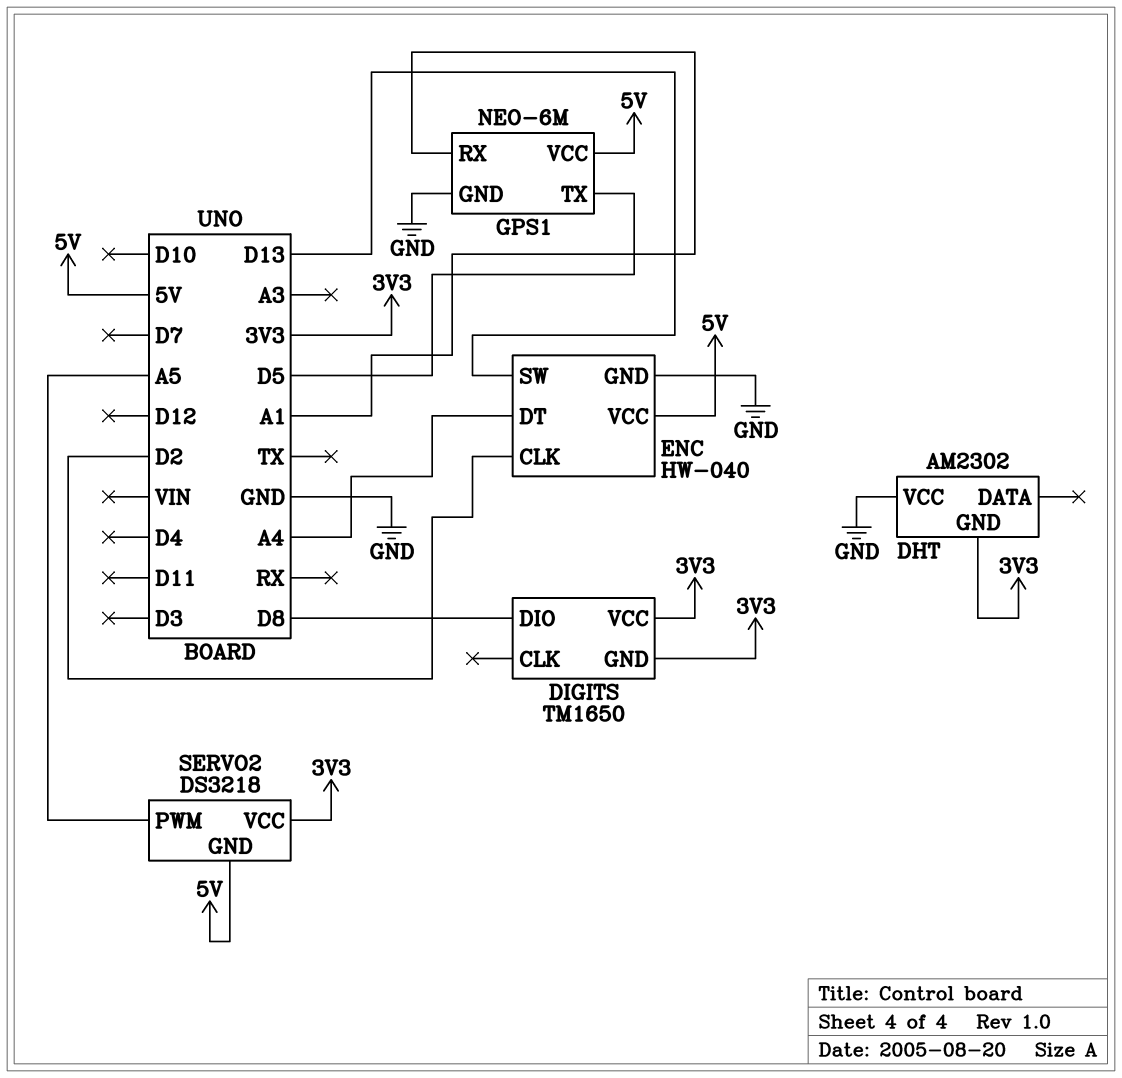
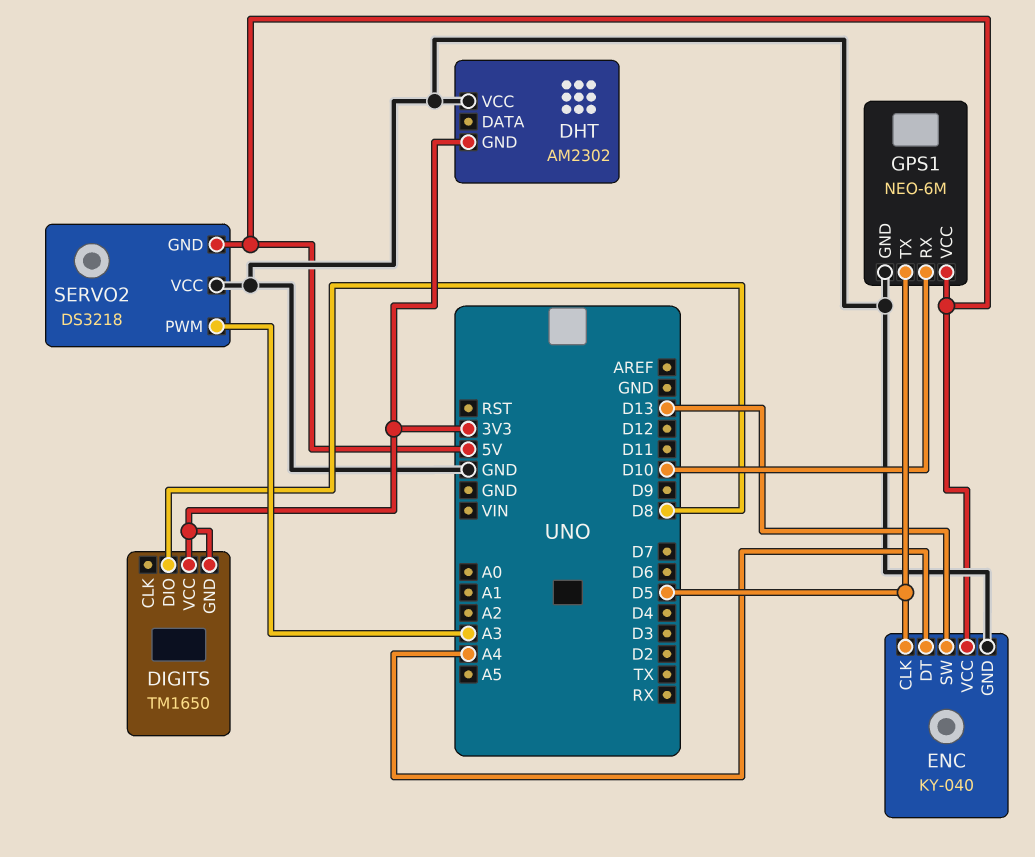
ENC: HW-040 -> KY-040
ENC pin CLK: D2 -> D5
GPS1 pin RX: A1 -> D10
SERVO2 pin PWM: A5 -> A3
SERVO2 pin VCC: 3V3 -> GND

